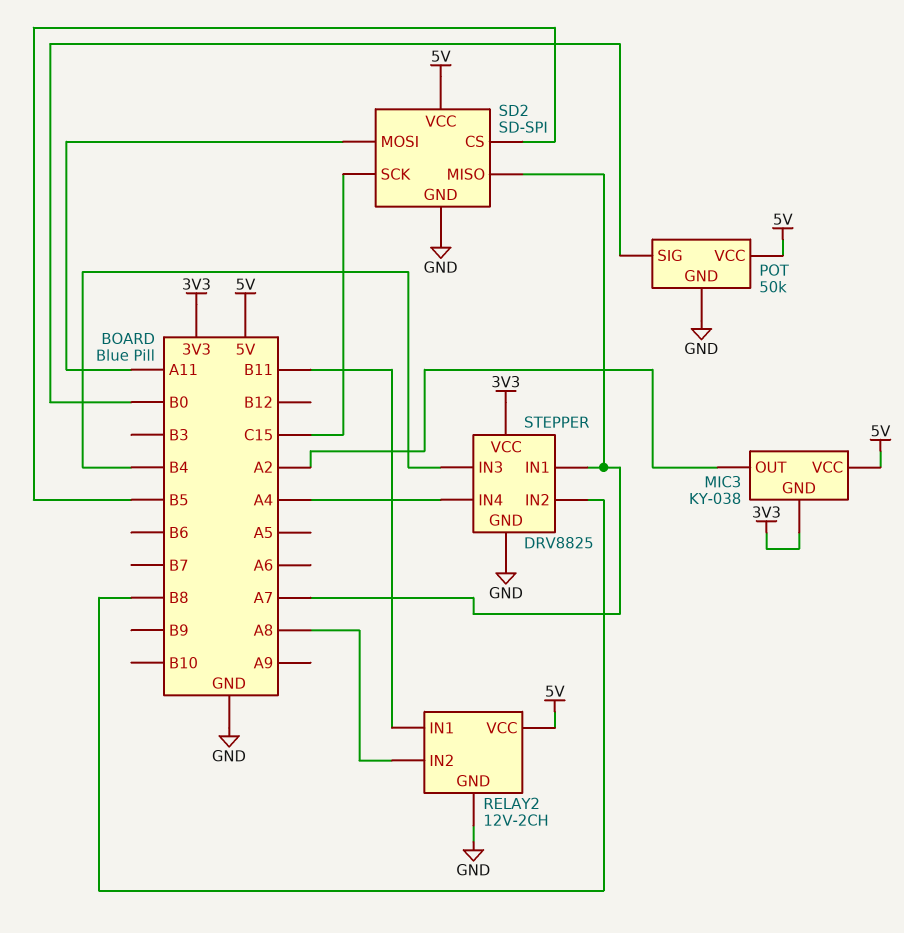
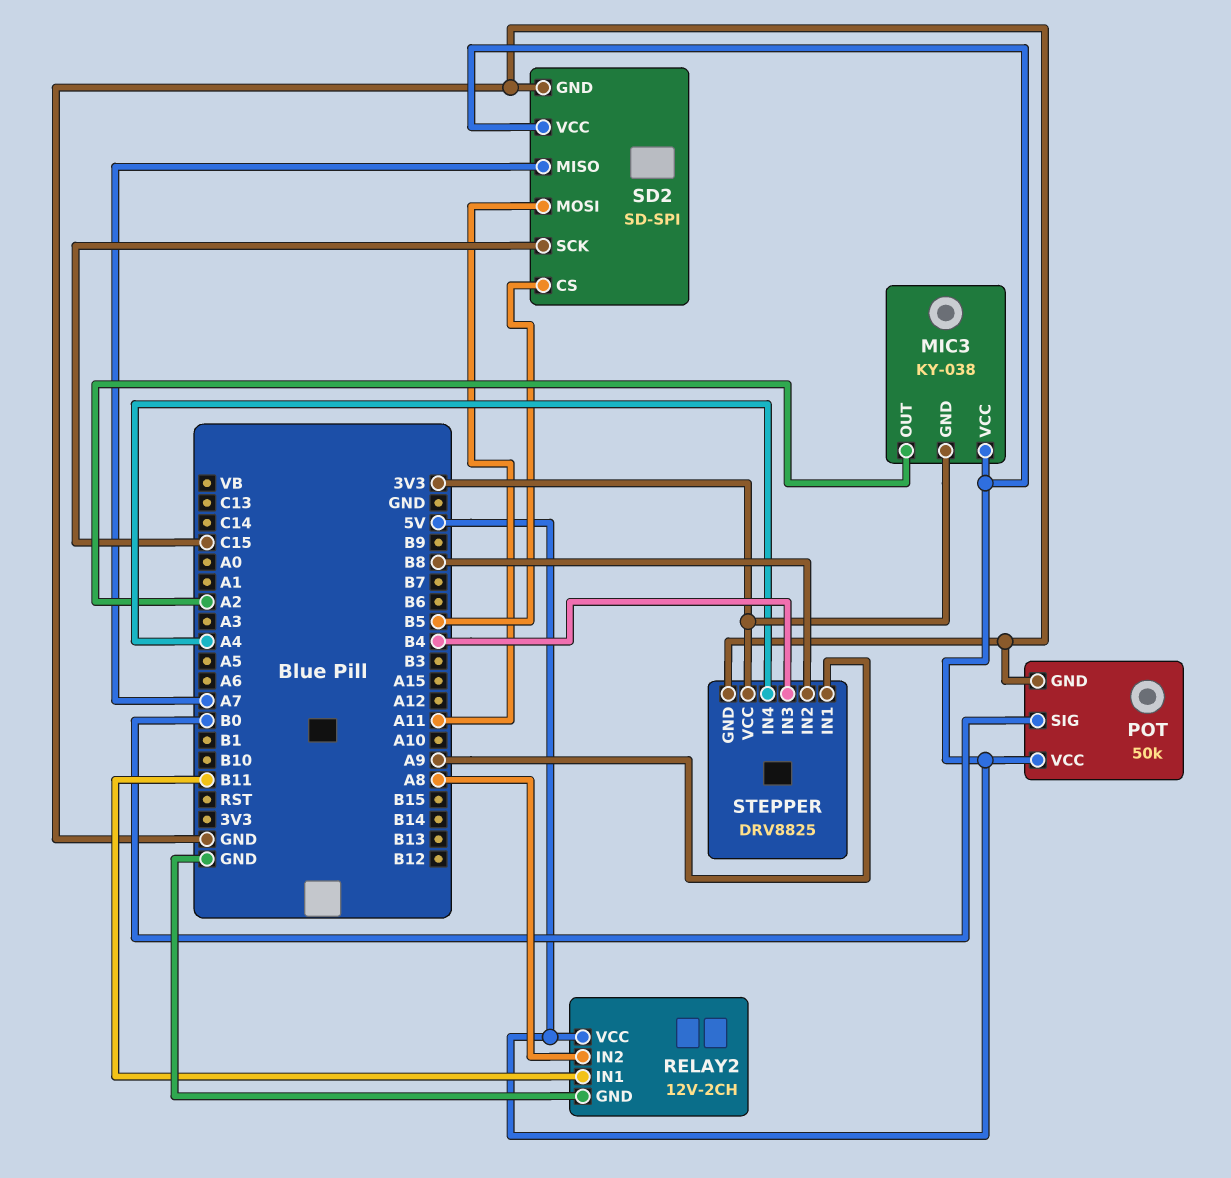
STEPPER pin IN1: A7 -> A9

